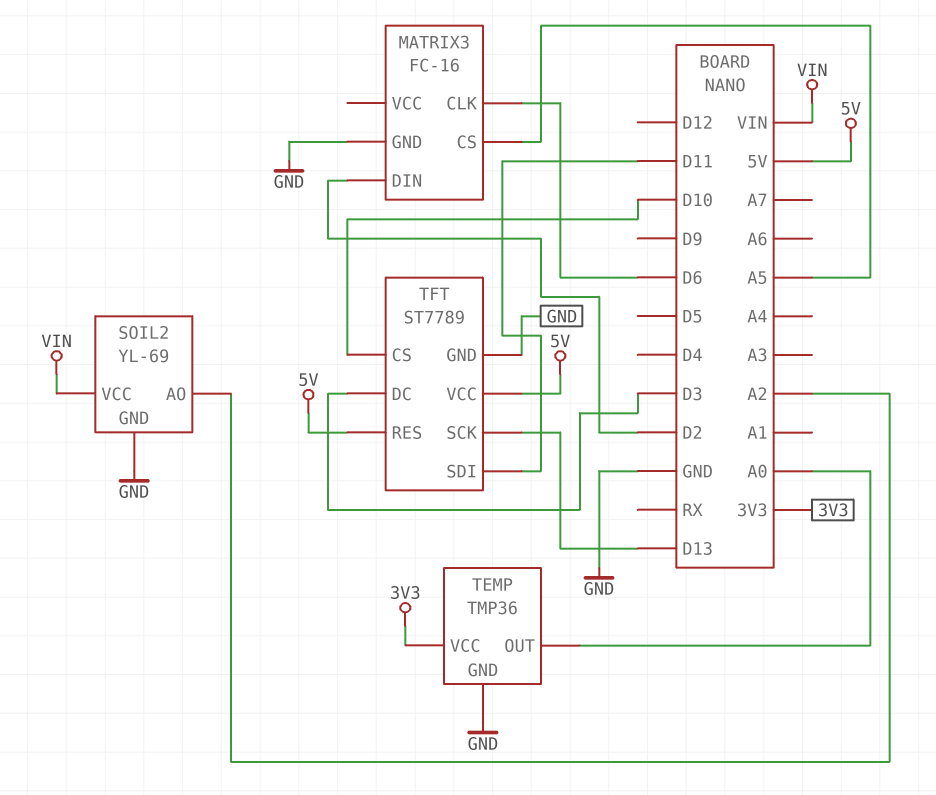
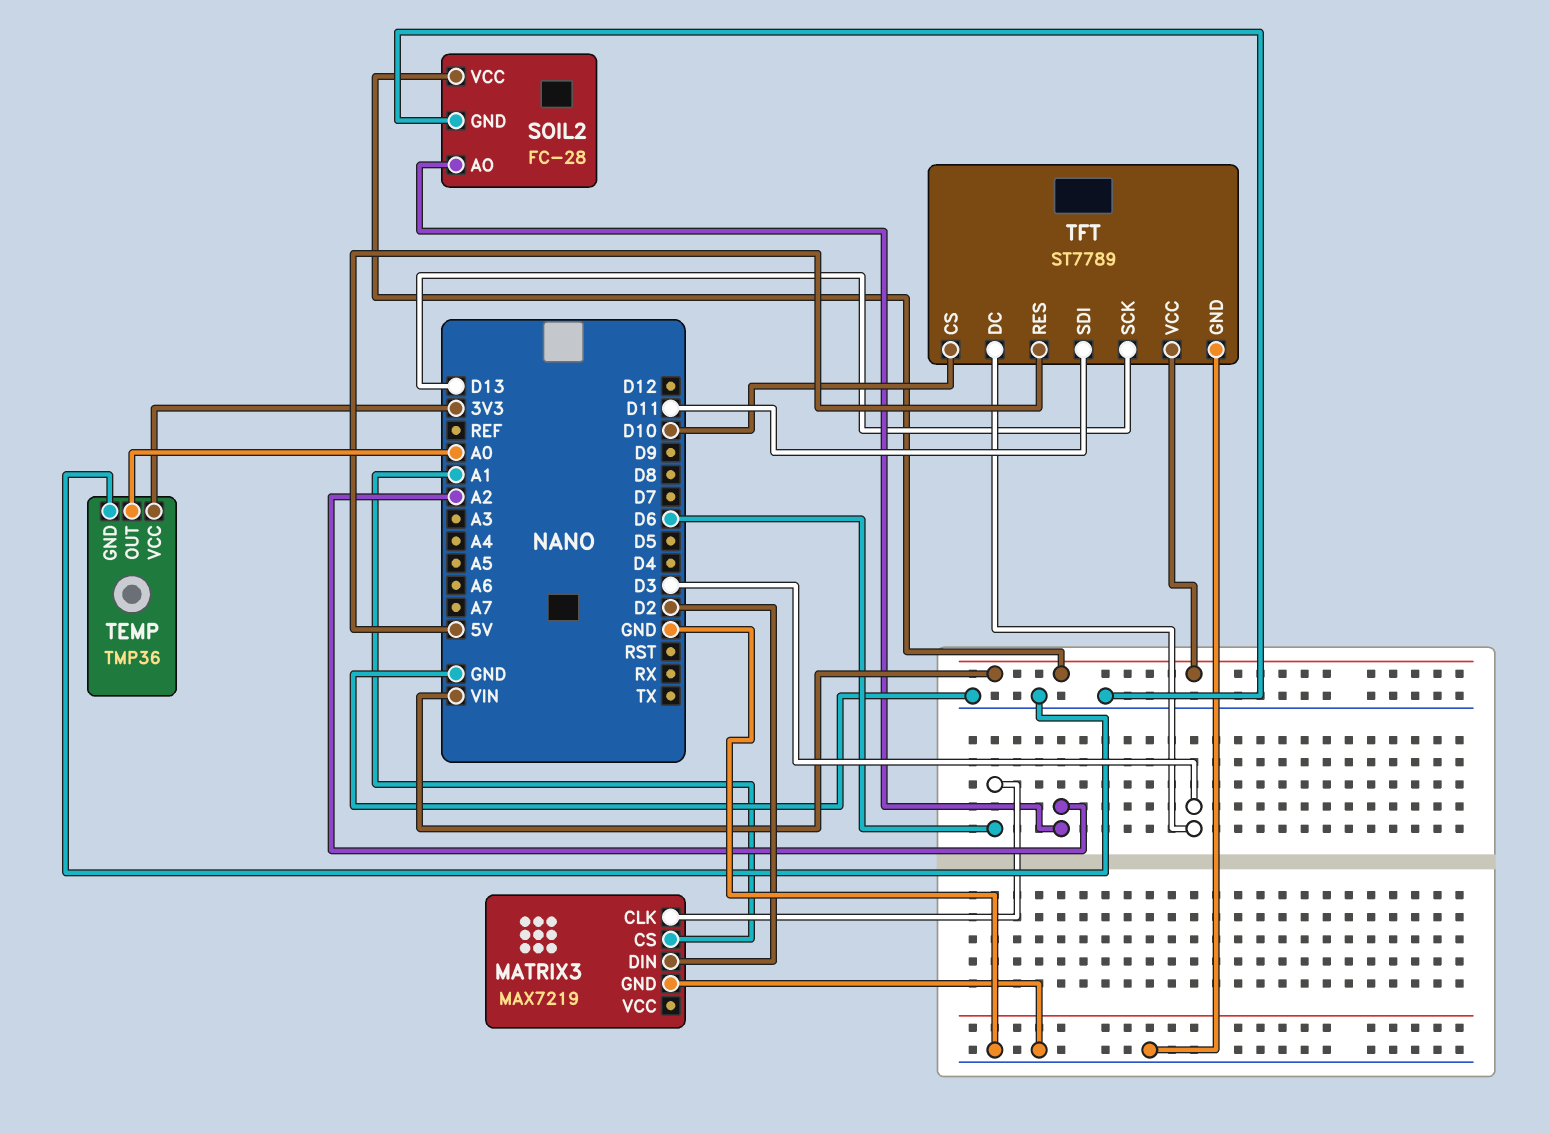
MATRIX3: FC-16 -> MAX7219
MATRIX3 pin CS: A5 -> A1
SOIL2: YL-69 -> FC-28
TFT pin VCC: 5V -> VIN

